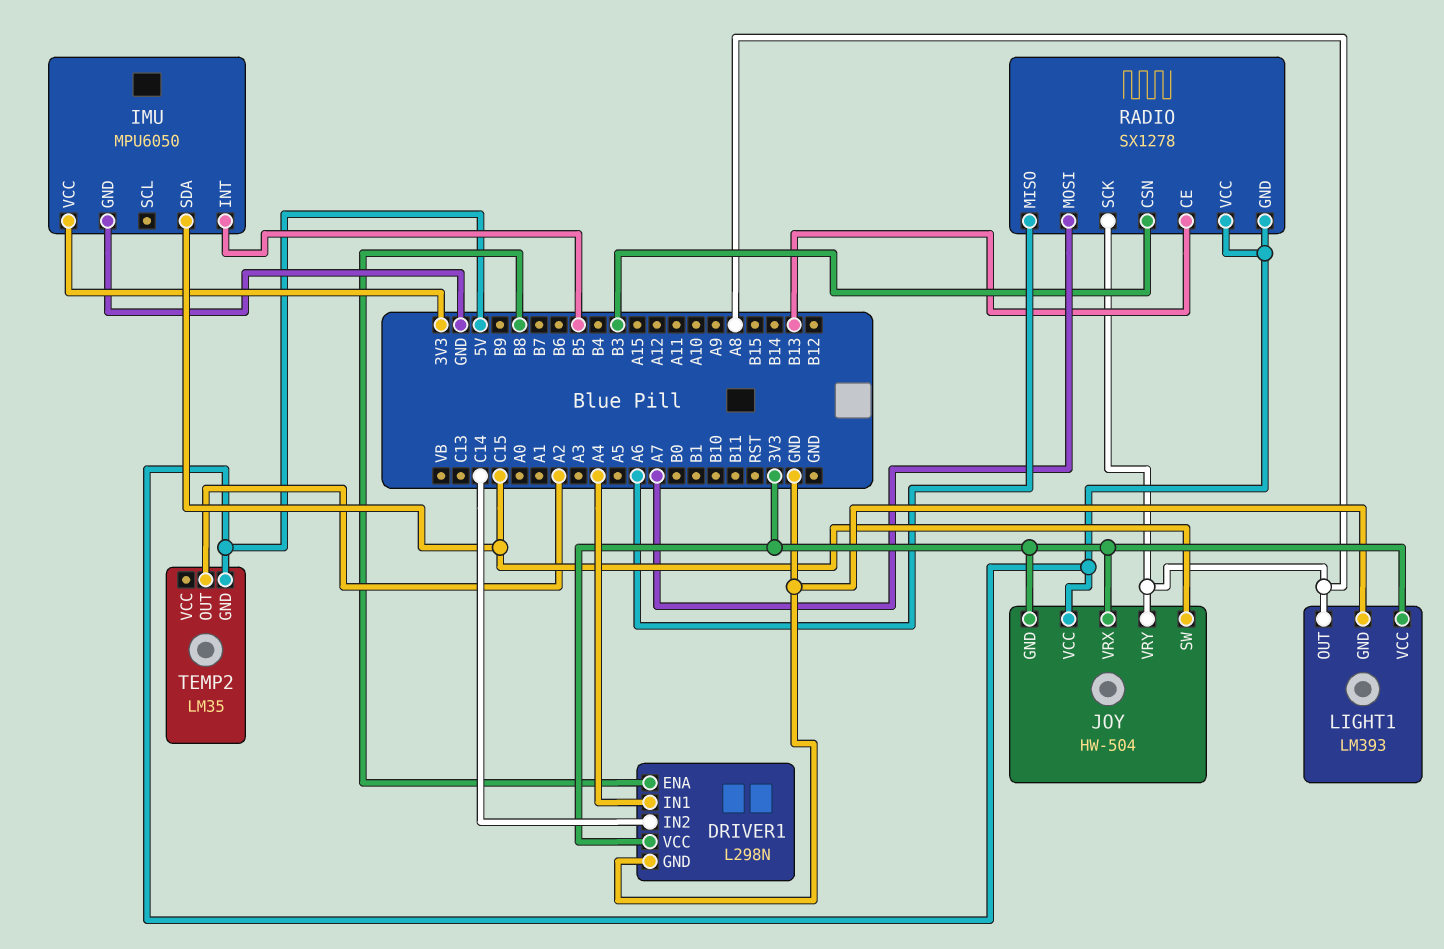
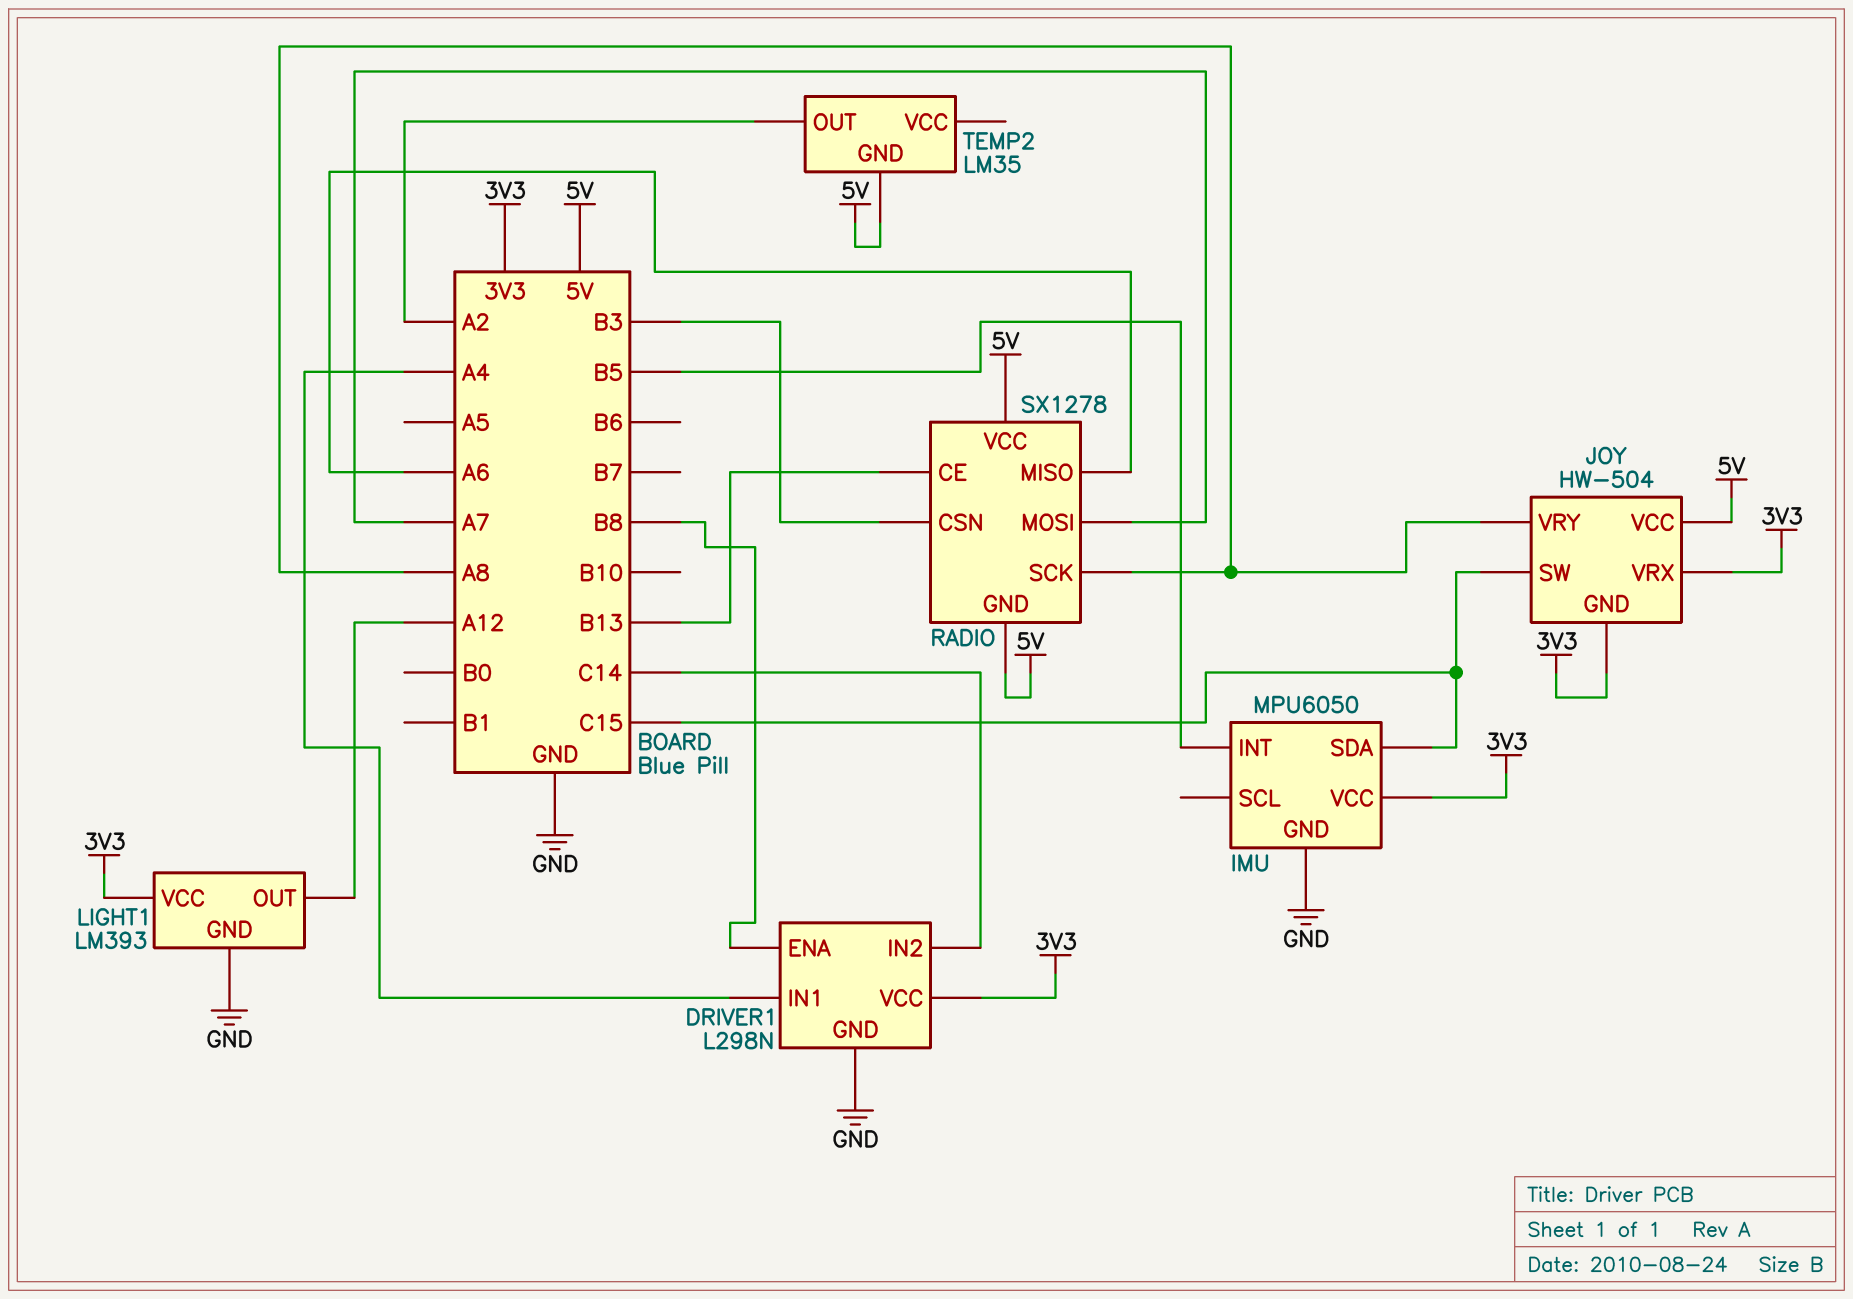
LIGHT1 pin OUT: A8 -> A12

